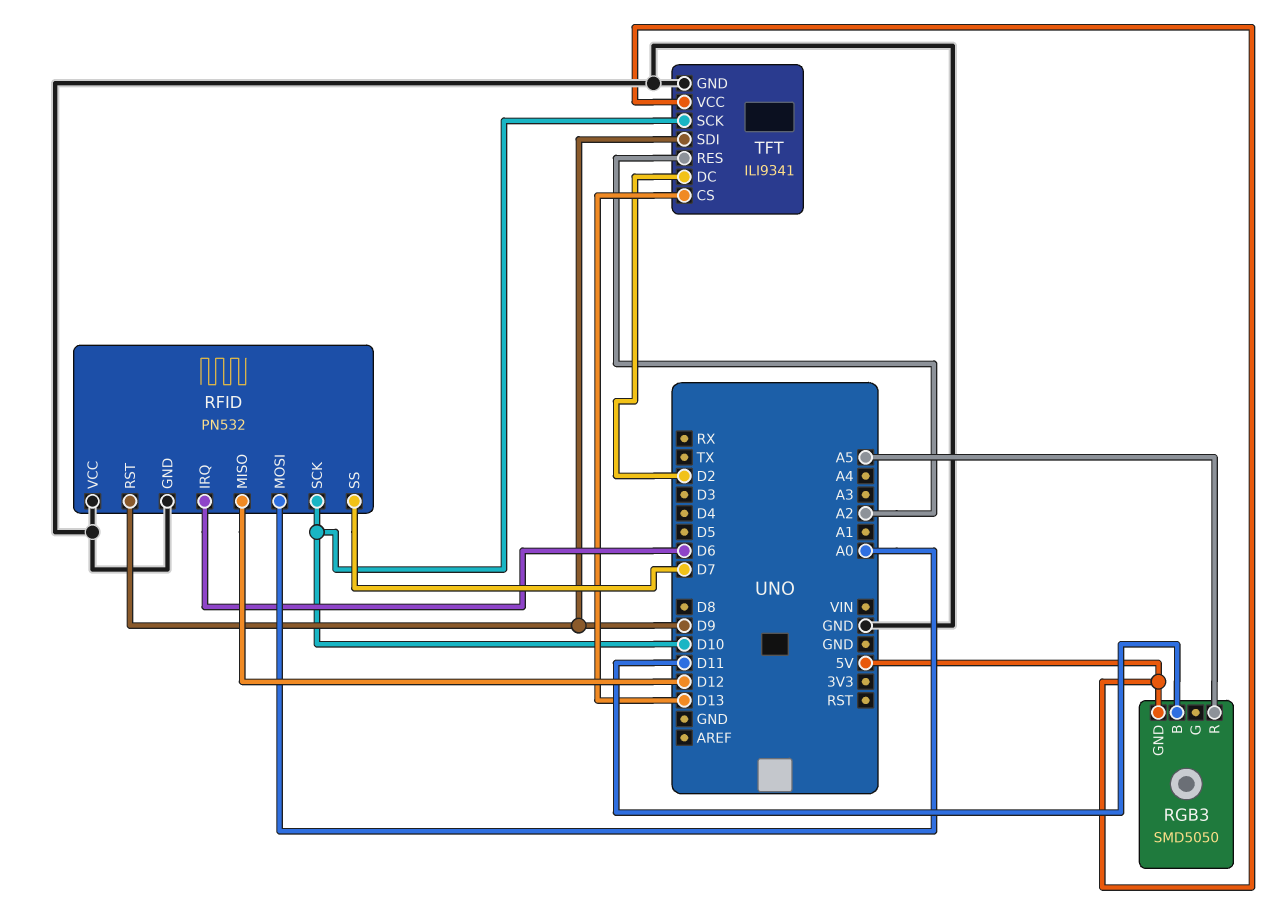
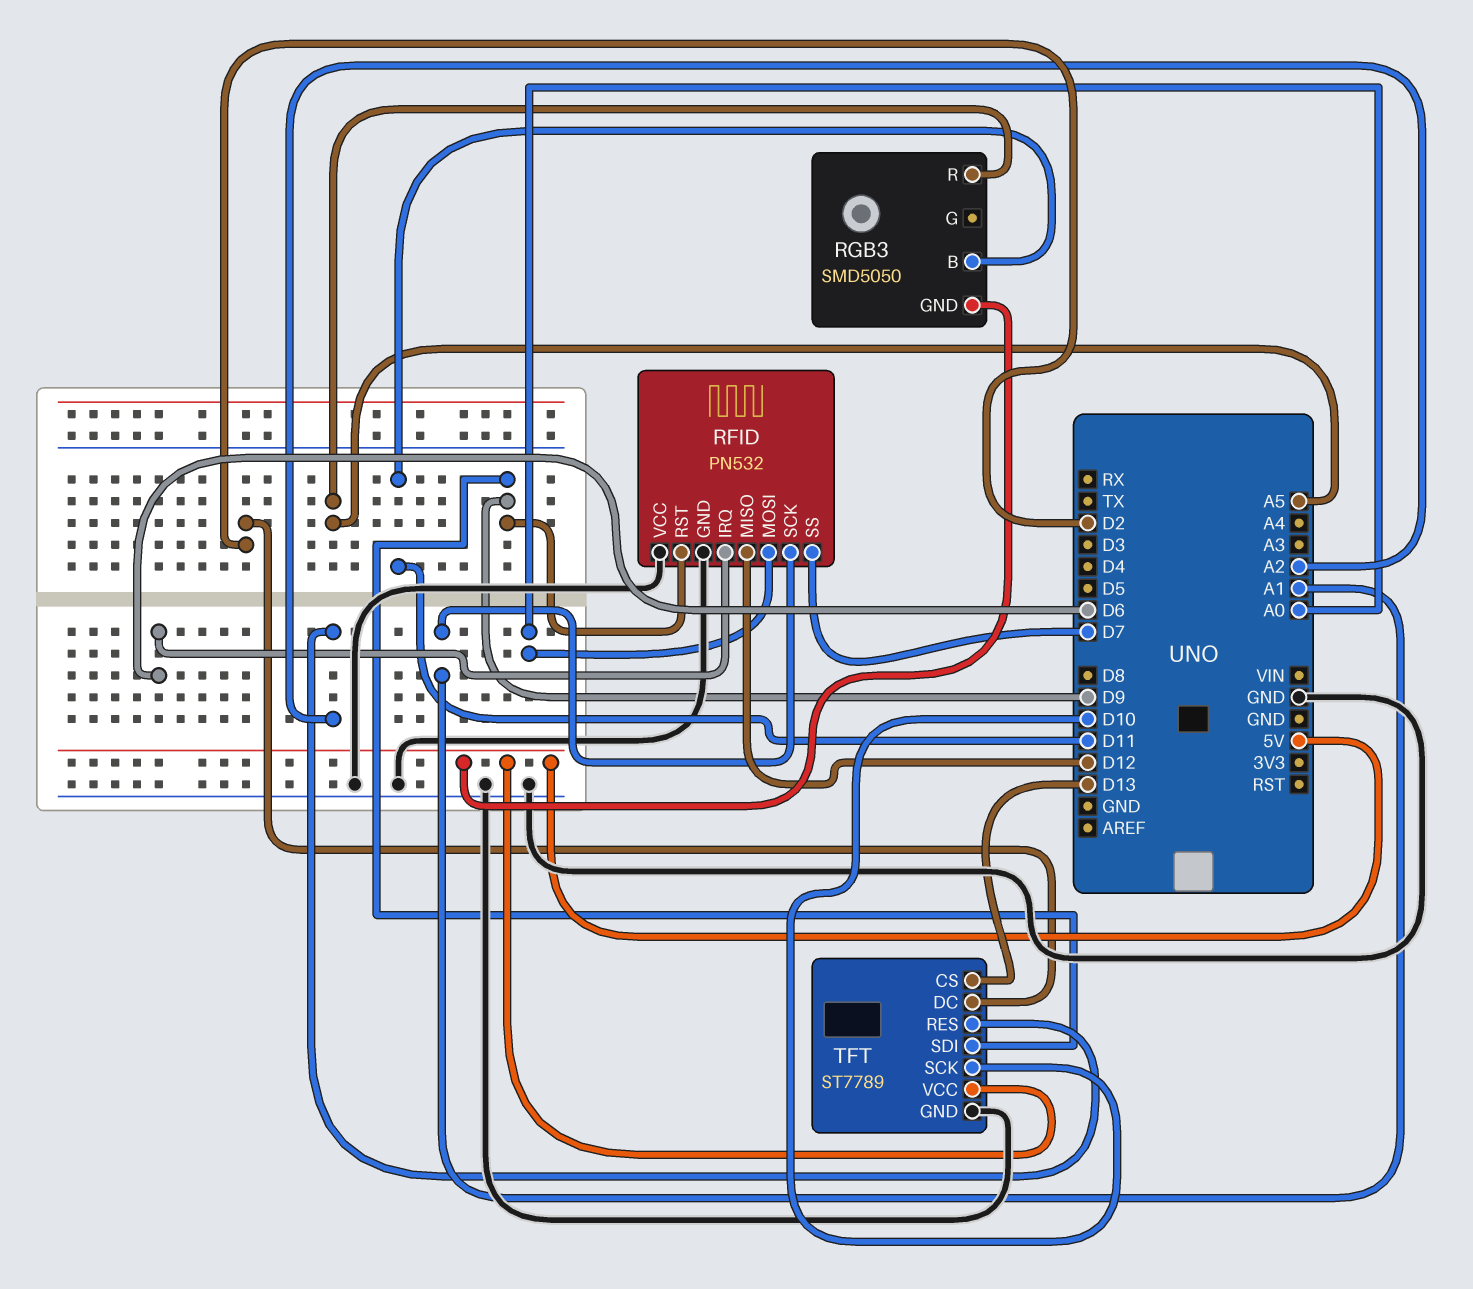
RFID pin SCK: D10 -> A1
TFT: ILI9341 -> ST7789

